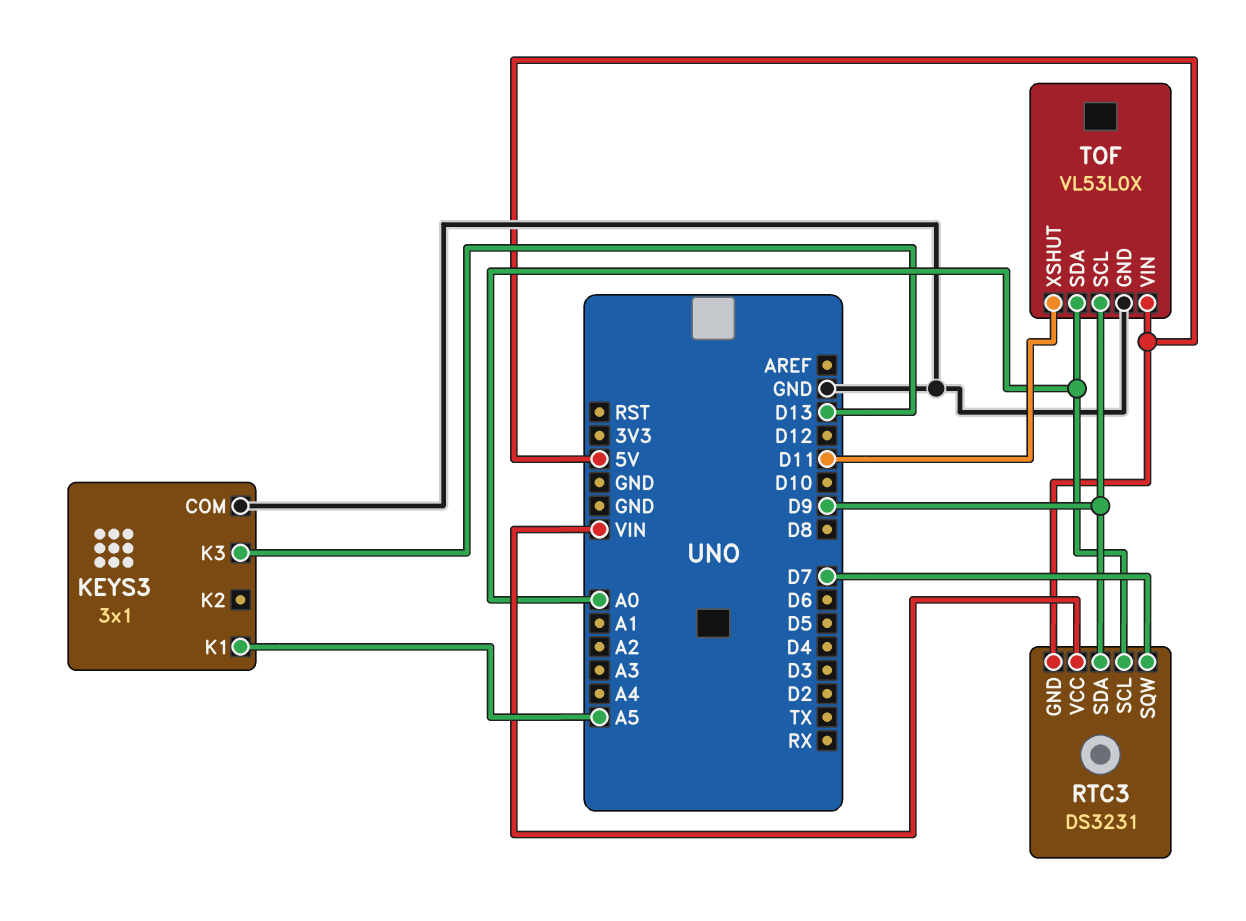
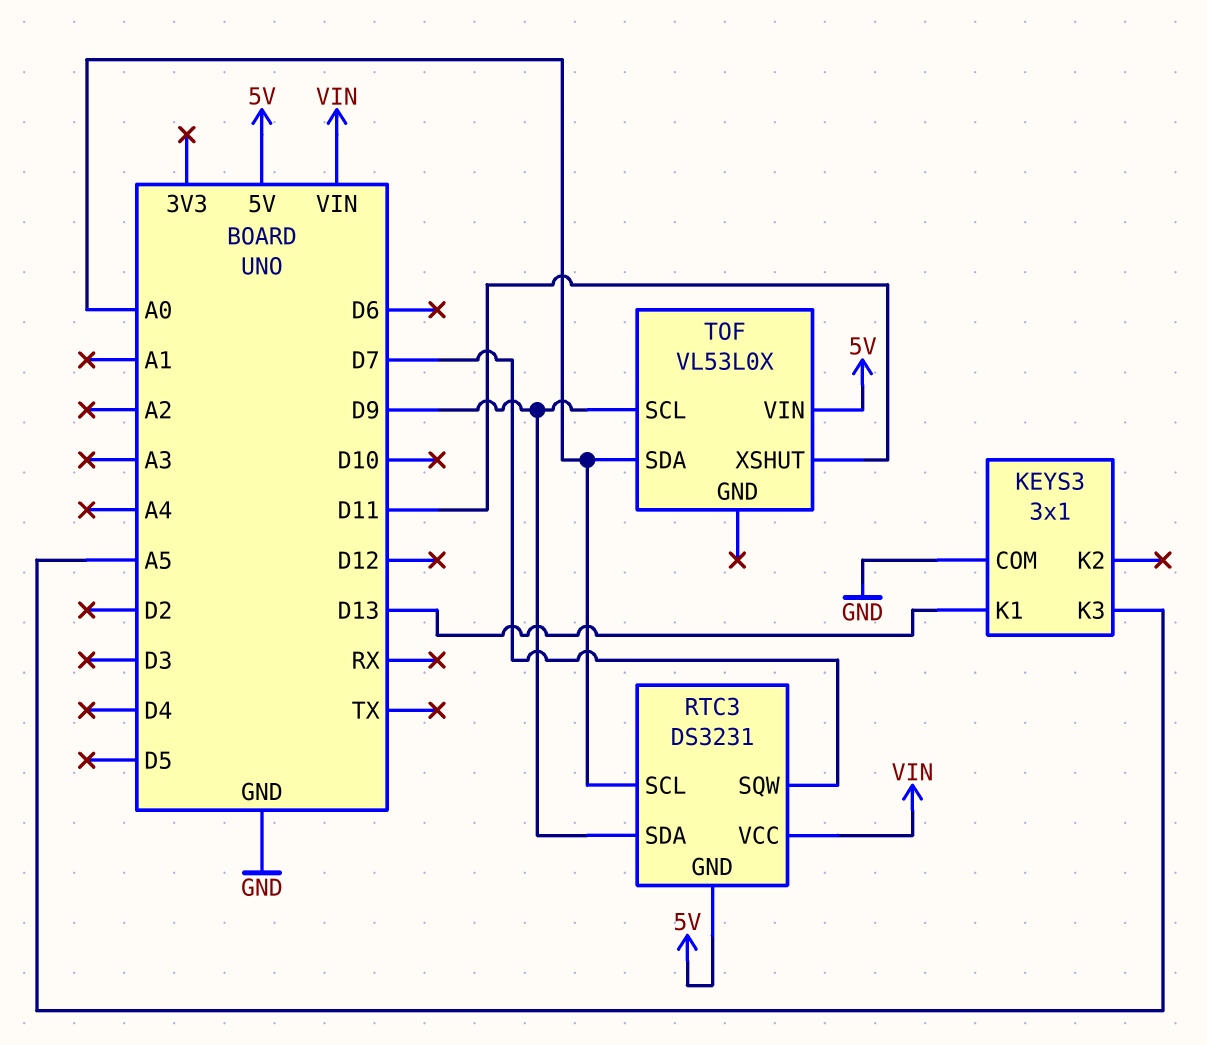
KEYS3 pin K1: A5 -> D13
KEYS3 pin K3: D13 -> A5
TOF pin GND: GND -> none

